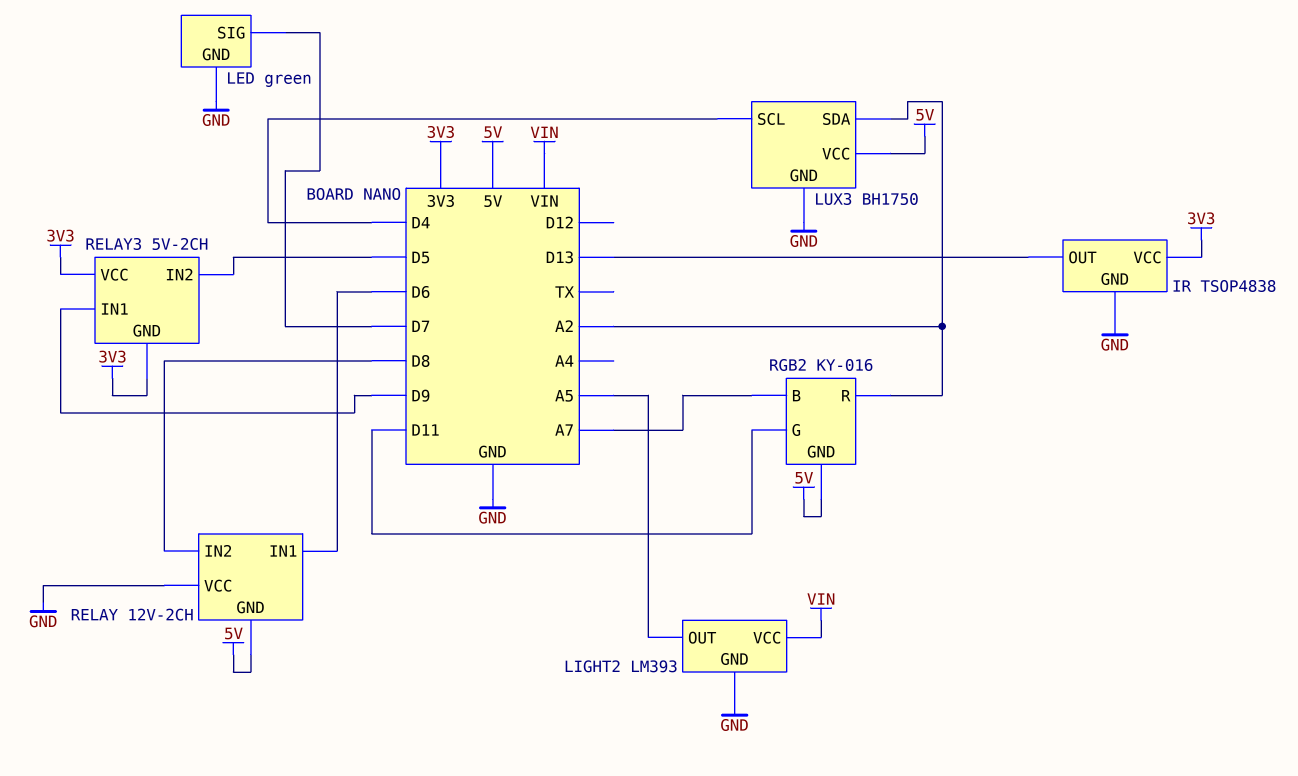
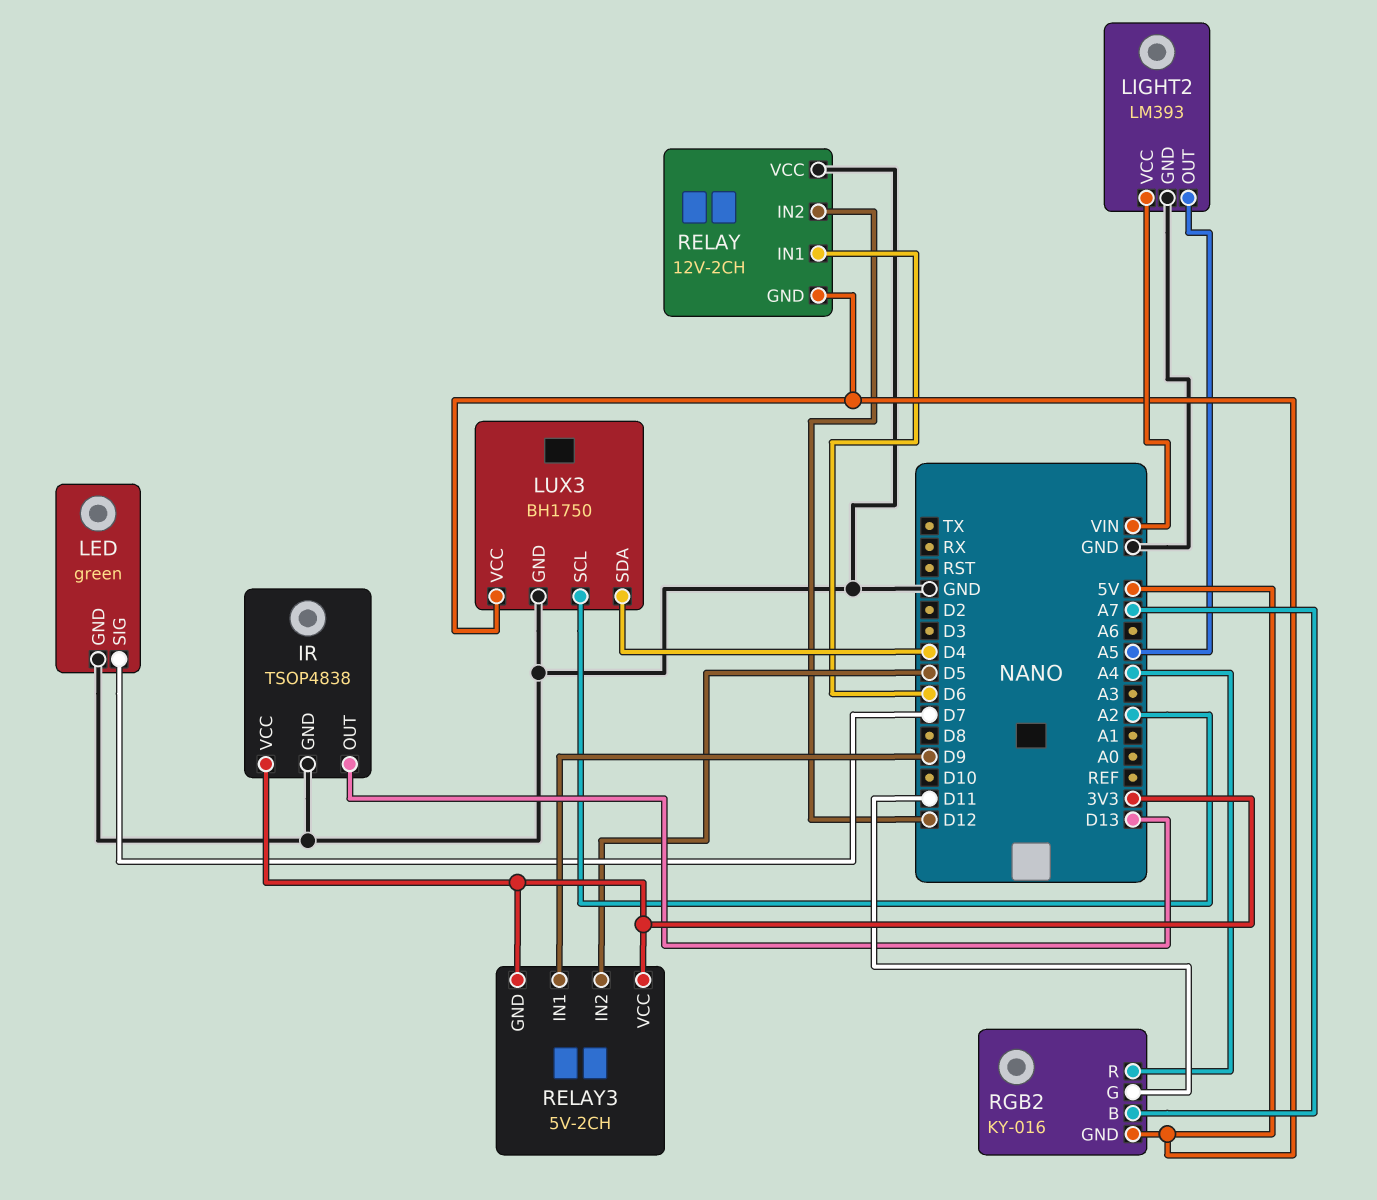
LUX3 pin SCL: D4 -> A2
LUX3 pin SDA: A2 -> D4
RELAY pin IN2: D8 -> D12
RGB2 pin R: A2 -> A4

